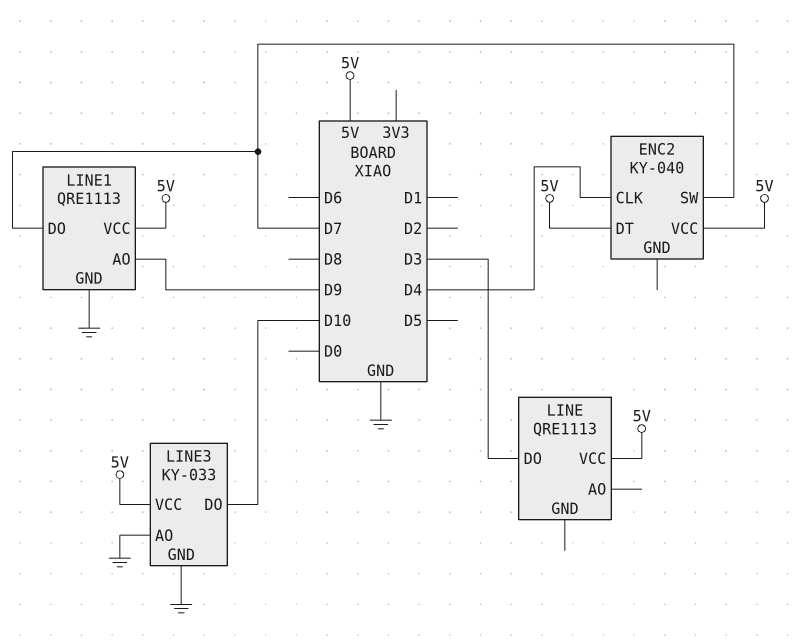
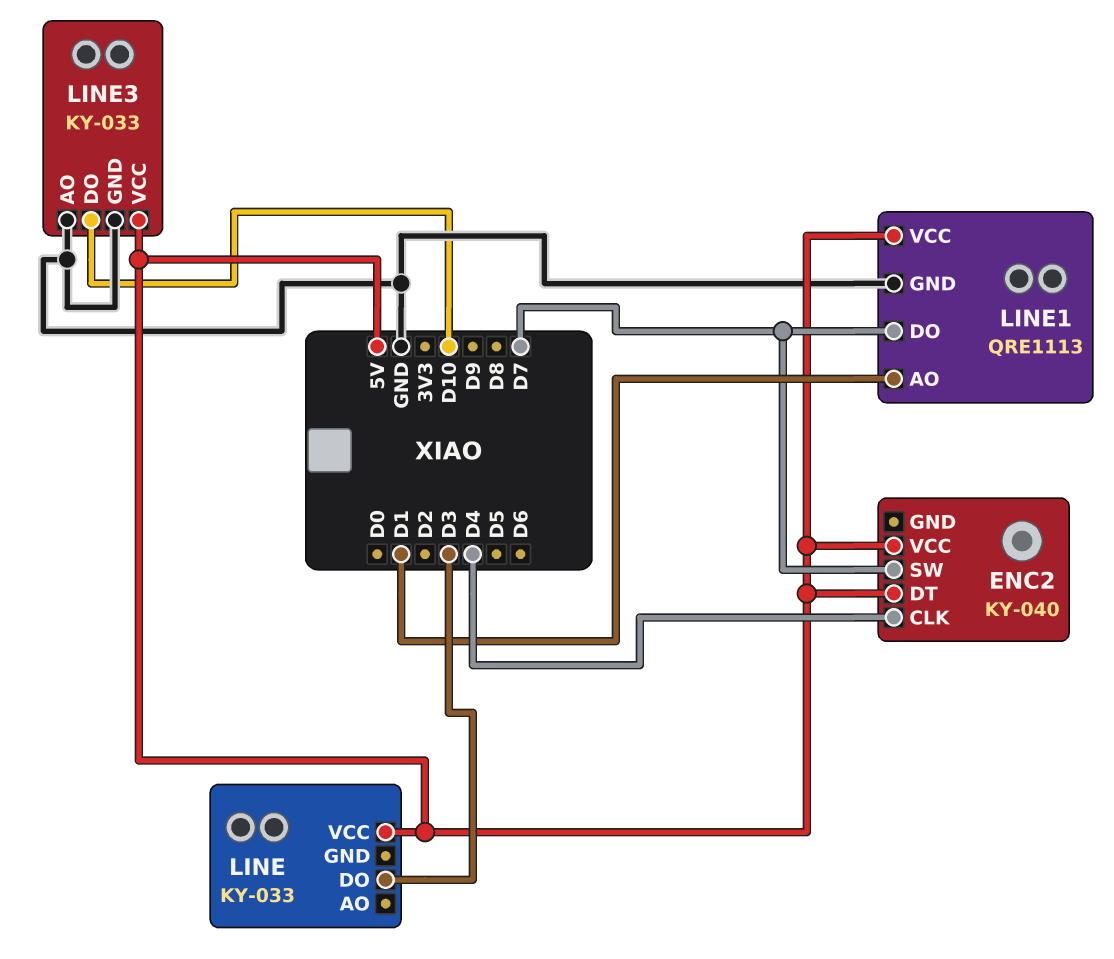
LINE: QRE1113 -> KY-033
LINE1 pin AO: D9 -> D1

